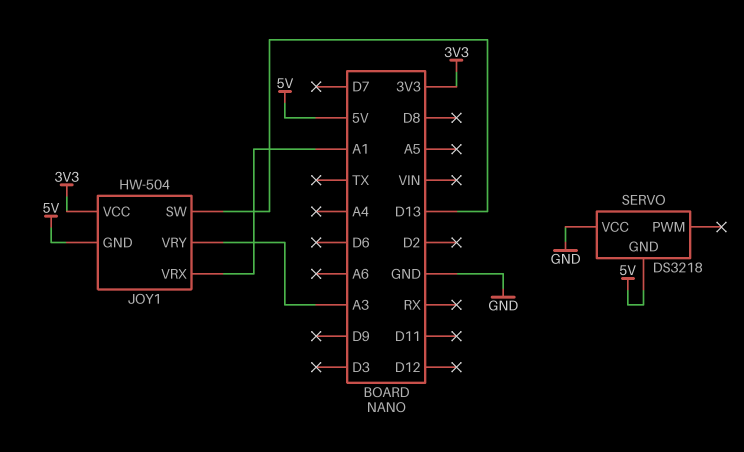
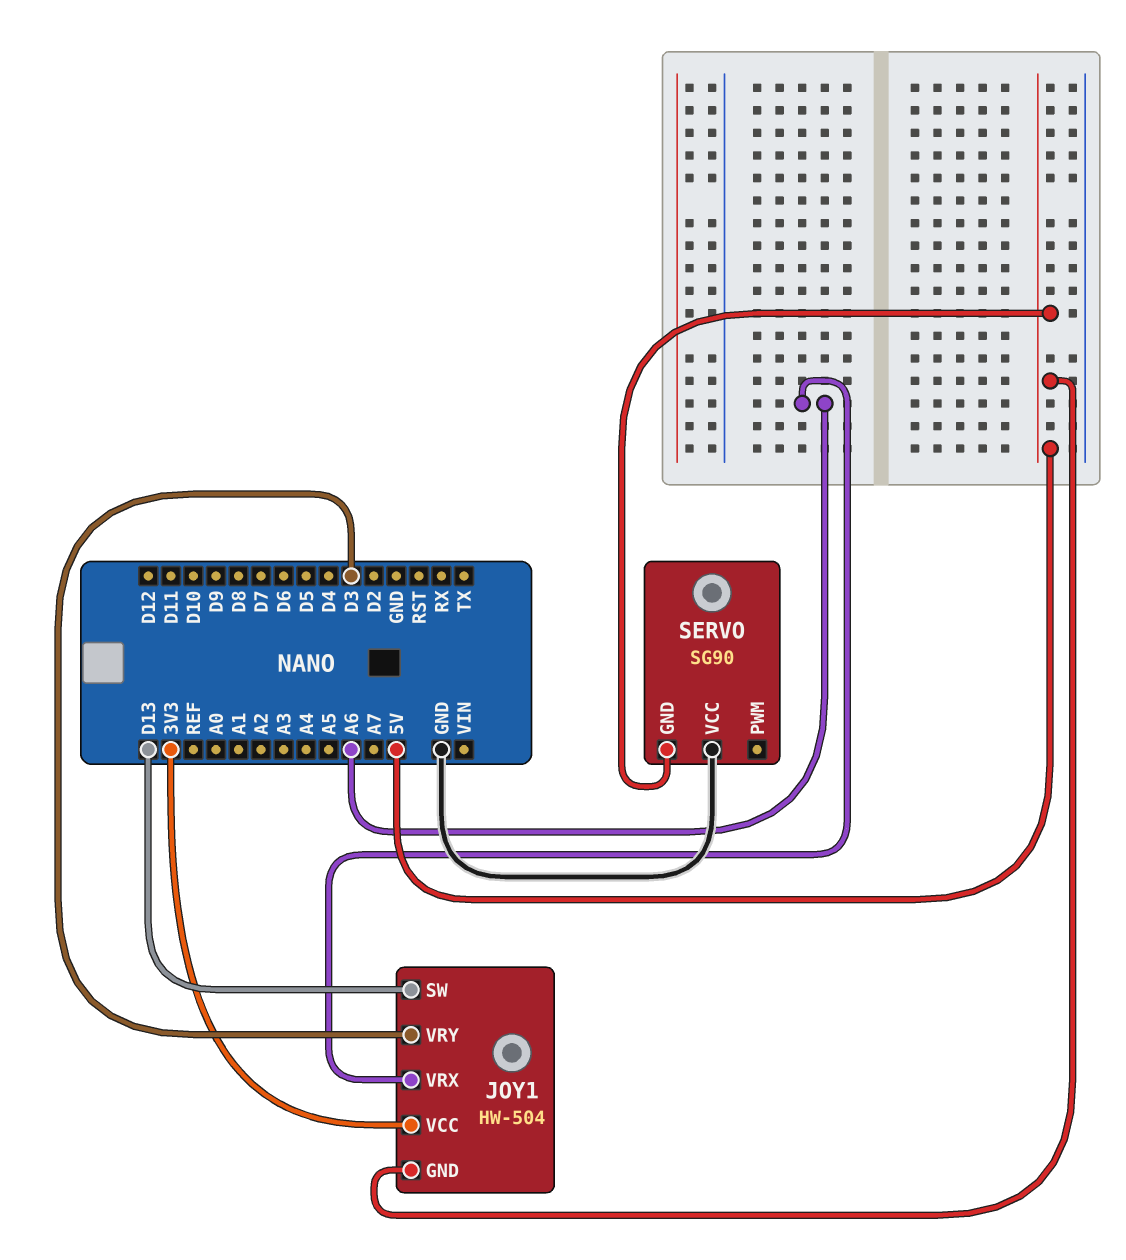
JOY1 pin VRX: A1 -> A6
JOY1 pin VRY: A3 -> D3
SERVO: DS3218 -> SG90

